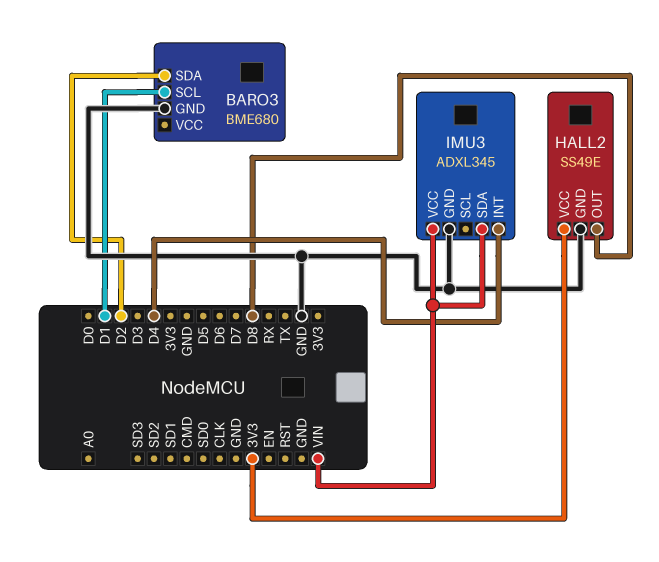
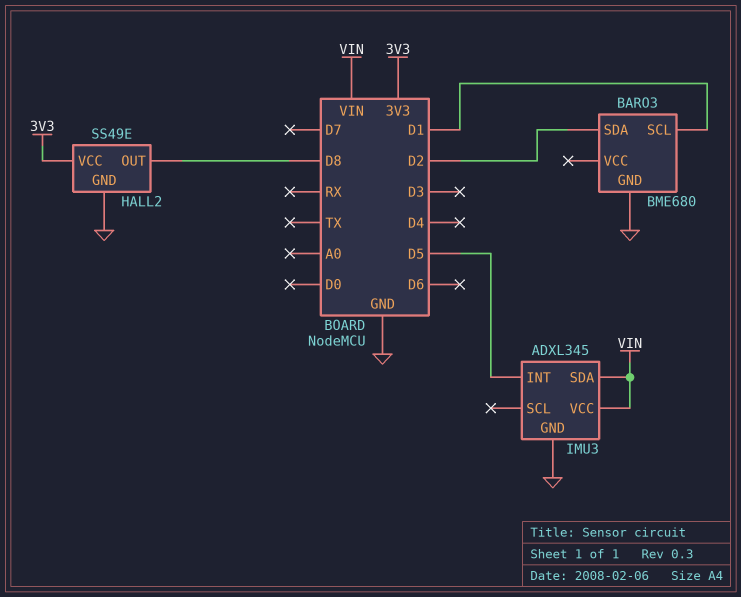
IMU3 pin INT: D4 -> D5

